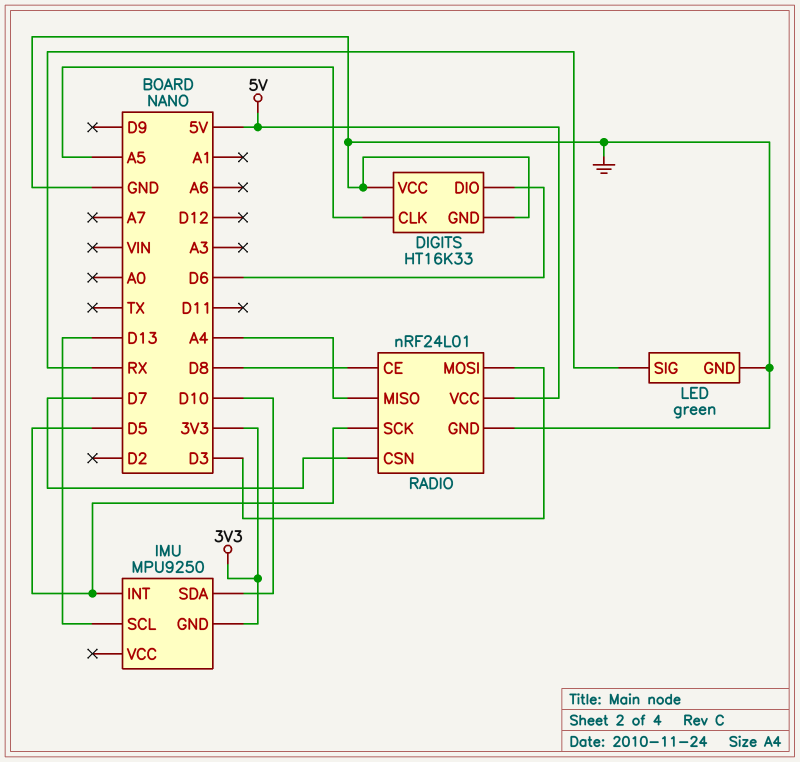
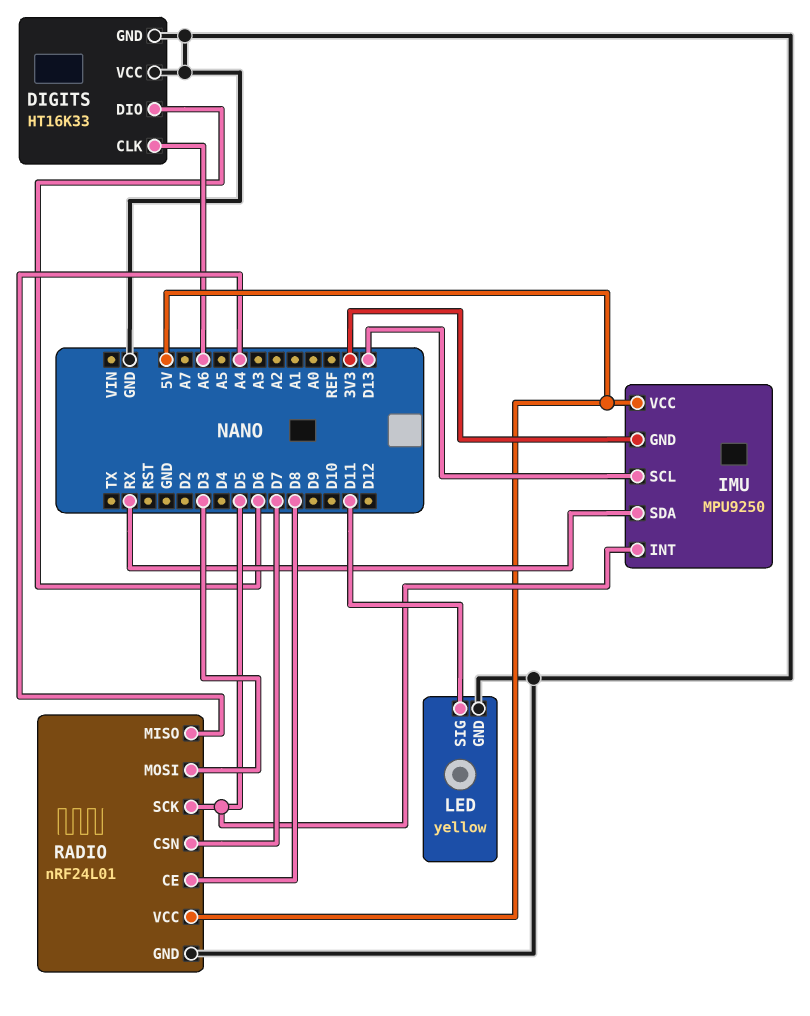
DIGITS pin CLK: A5 -> A6
IMU pin SDA: D10 -> RX
IMU pin VCC: none -> 5V
LED: green -> yellow
LED pin SIG: RX -> D11

